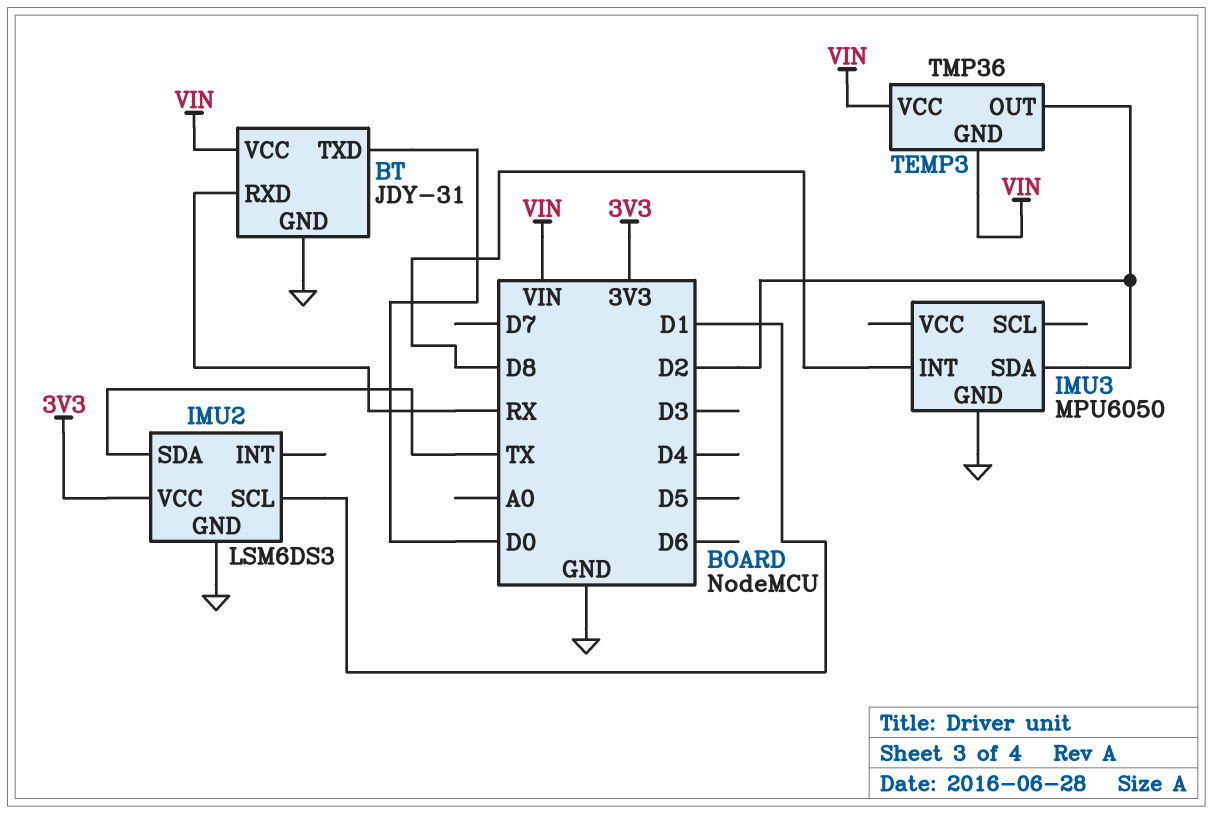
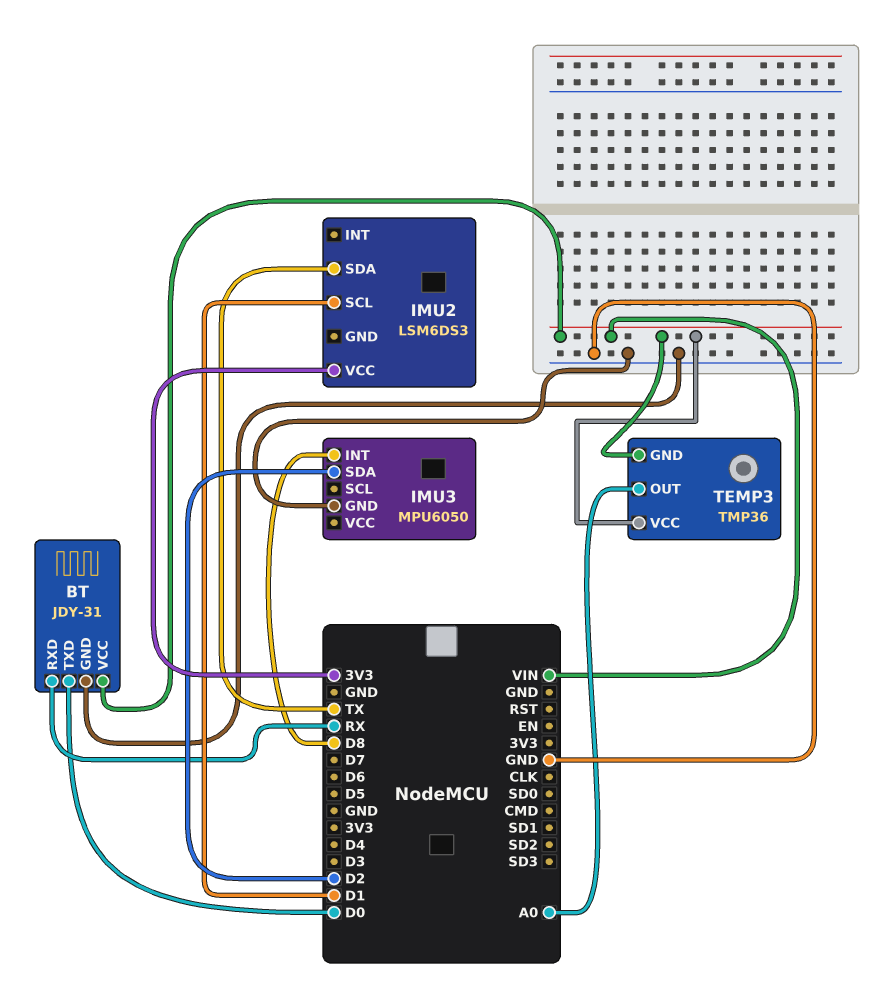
IMU2 pin GND: GND -> none
TEMP3 pin OUT: D2 -> A0

